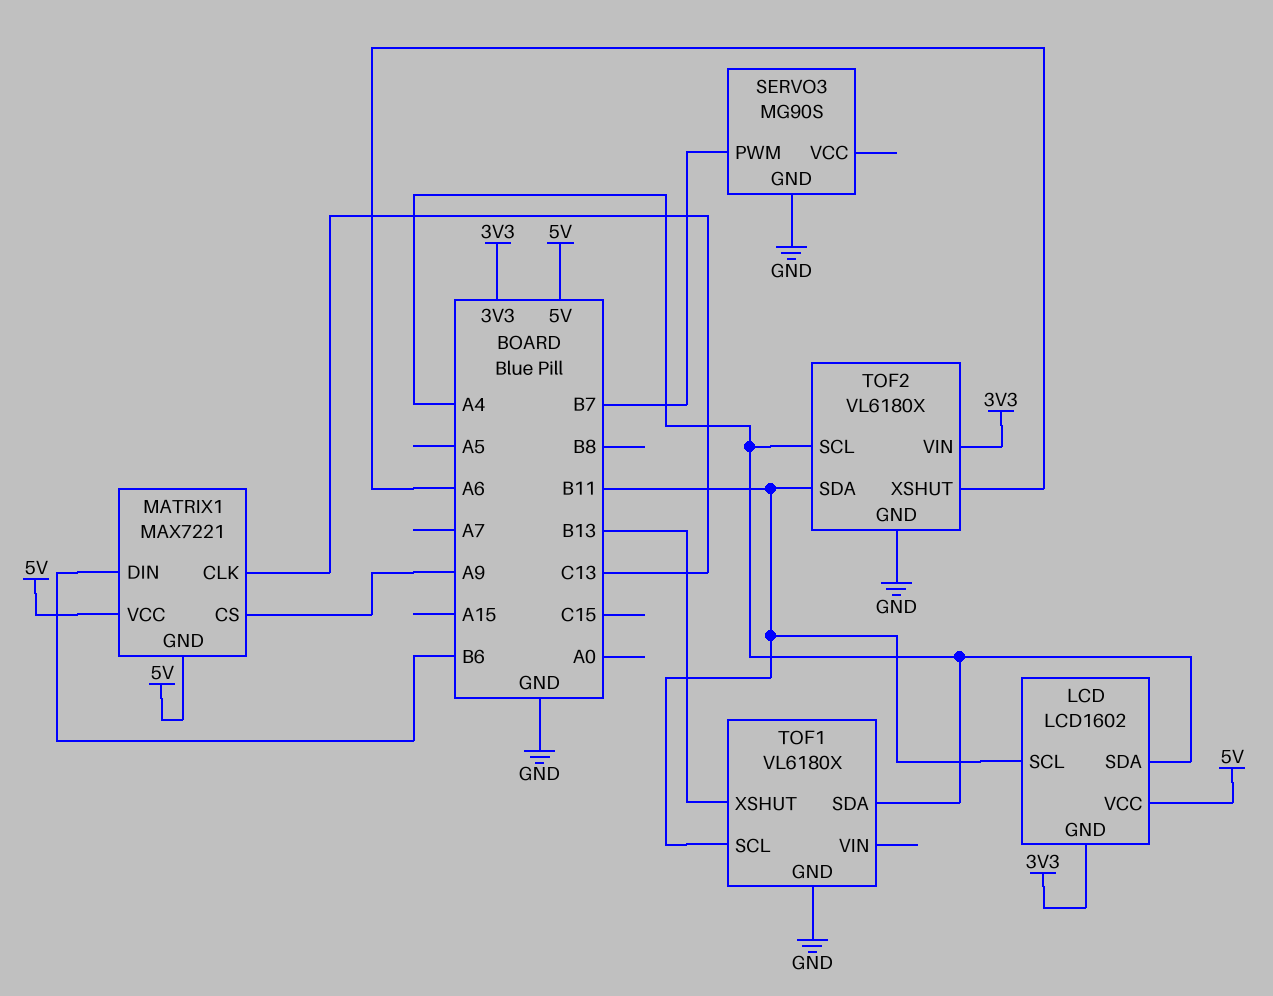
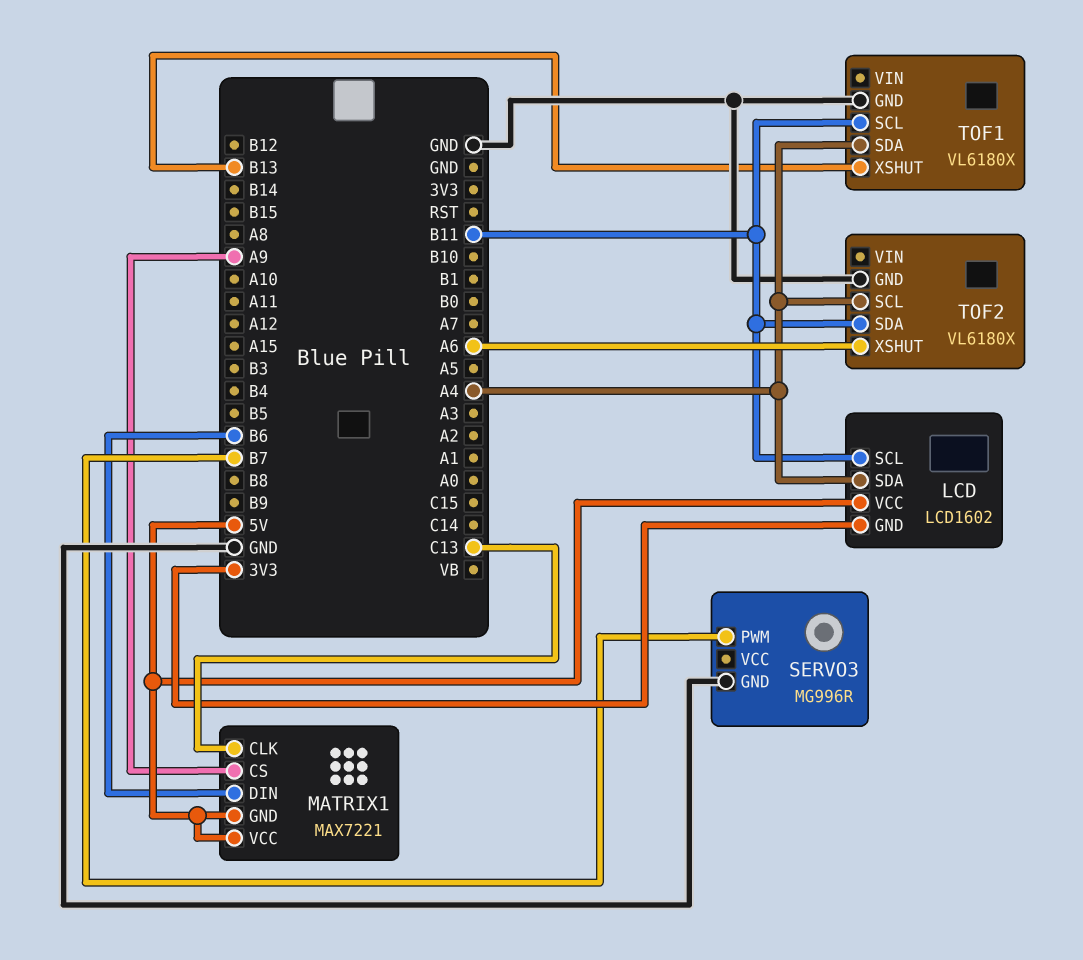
SERVO3: MG90S -> MG996R
TOF2 pin VIN: 3V3 -> none

